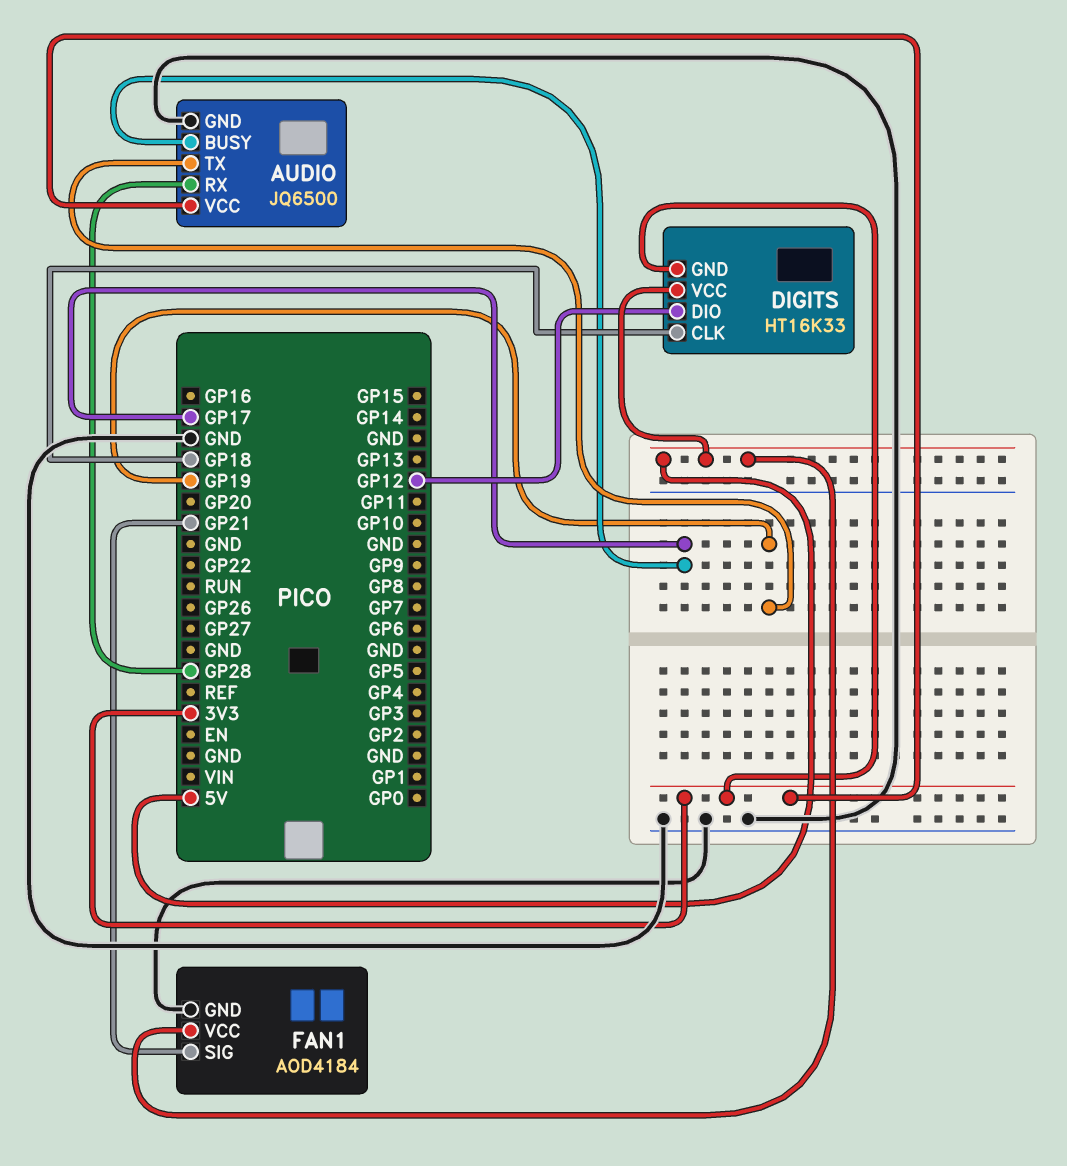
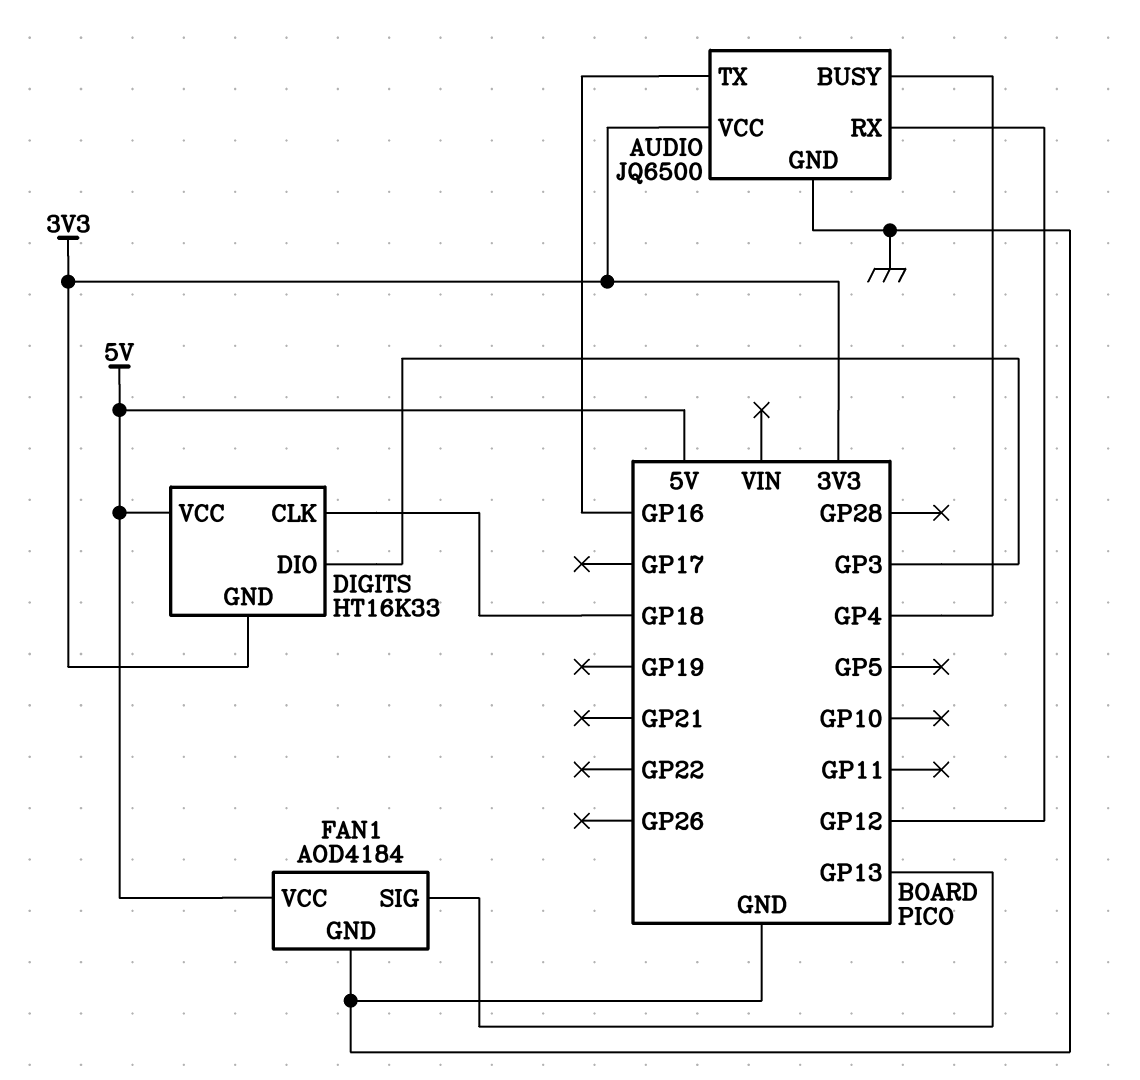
AUDIO pin BUSY: GP17 -> GP4
AUDIO pin RX: GP28 -> GP12
AUDIO pin TX: GP19 -> GP16
DIGITS pin DIO: GP12 -> GP3
FAN1 pin SIG: GP21 -> GP13

